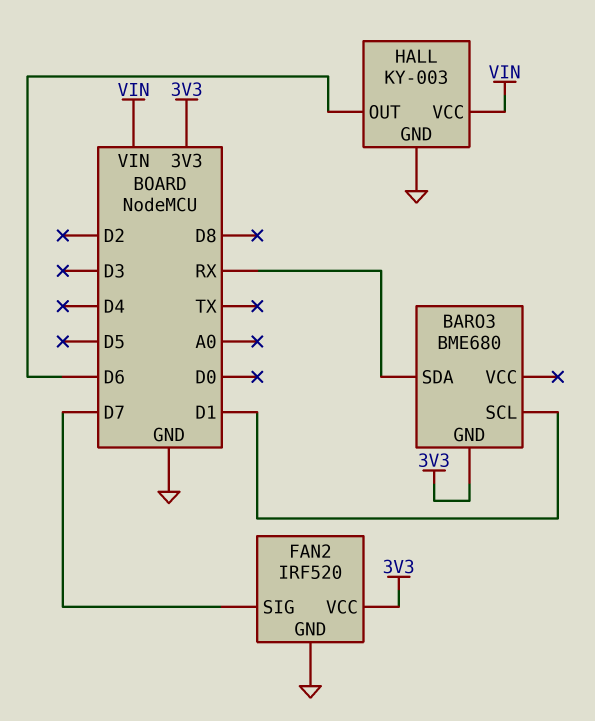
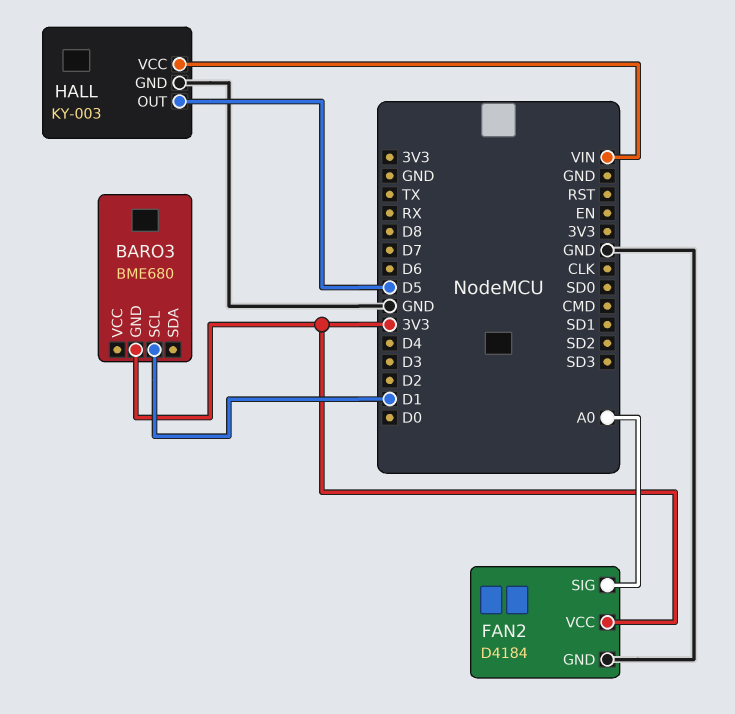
BARO3 pin SDA: RX -> none
FAN2: IRF520 -> D4184
FAN2 pin SIG: D7 -> A0
HALL pin OUT: D6 -> D5

